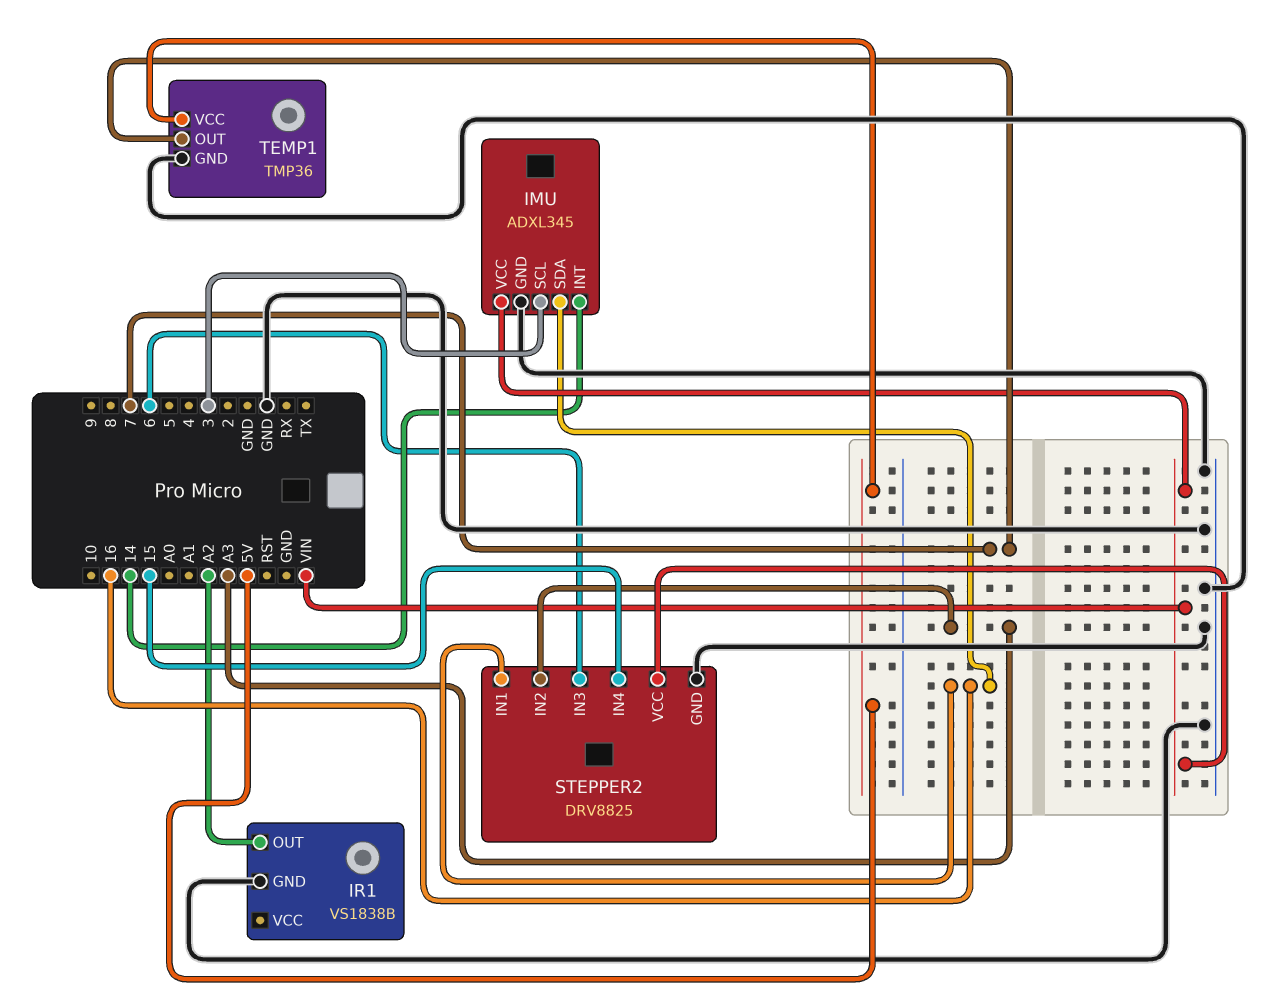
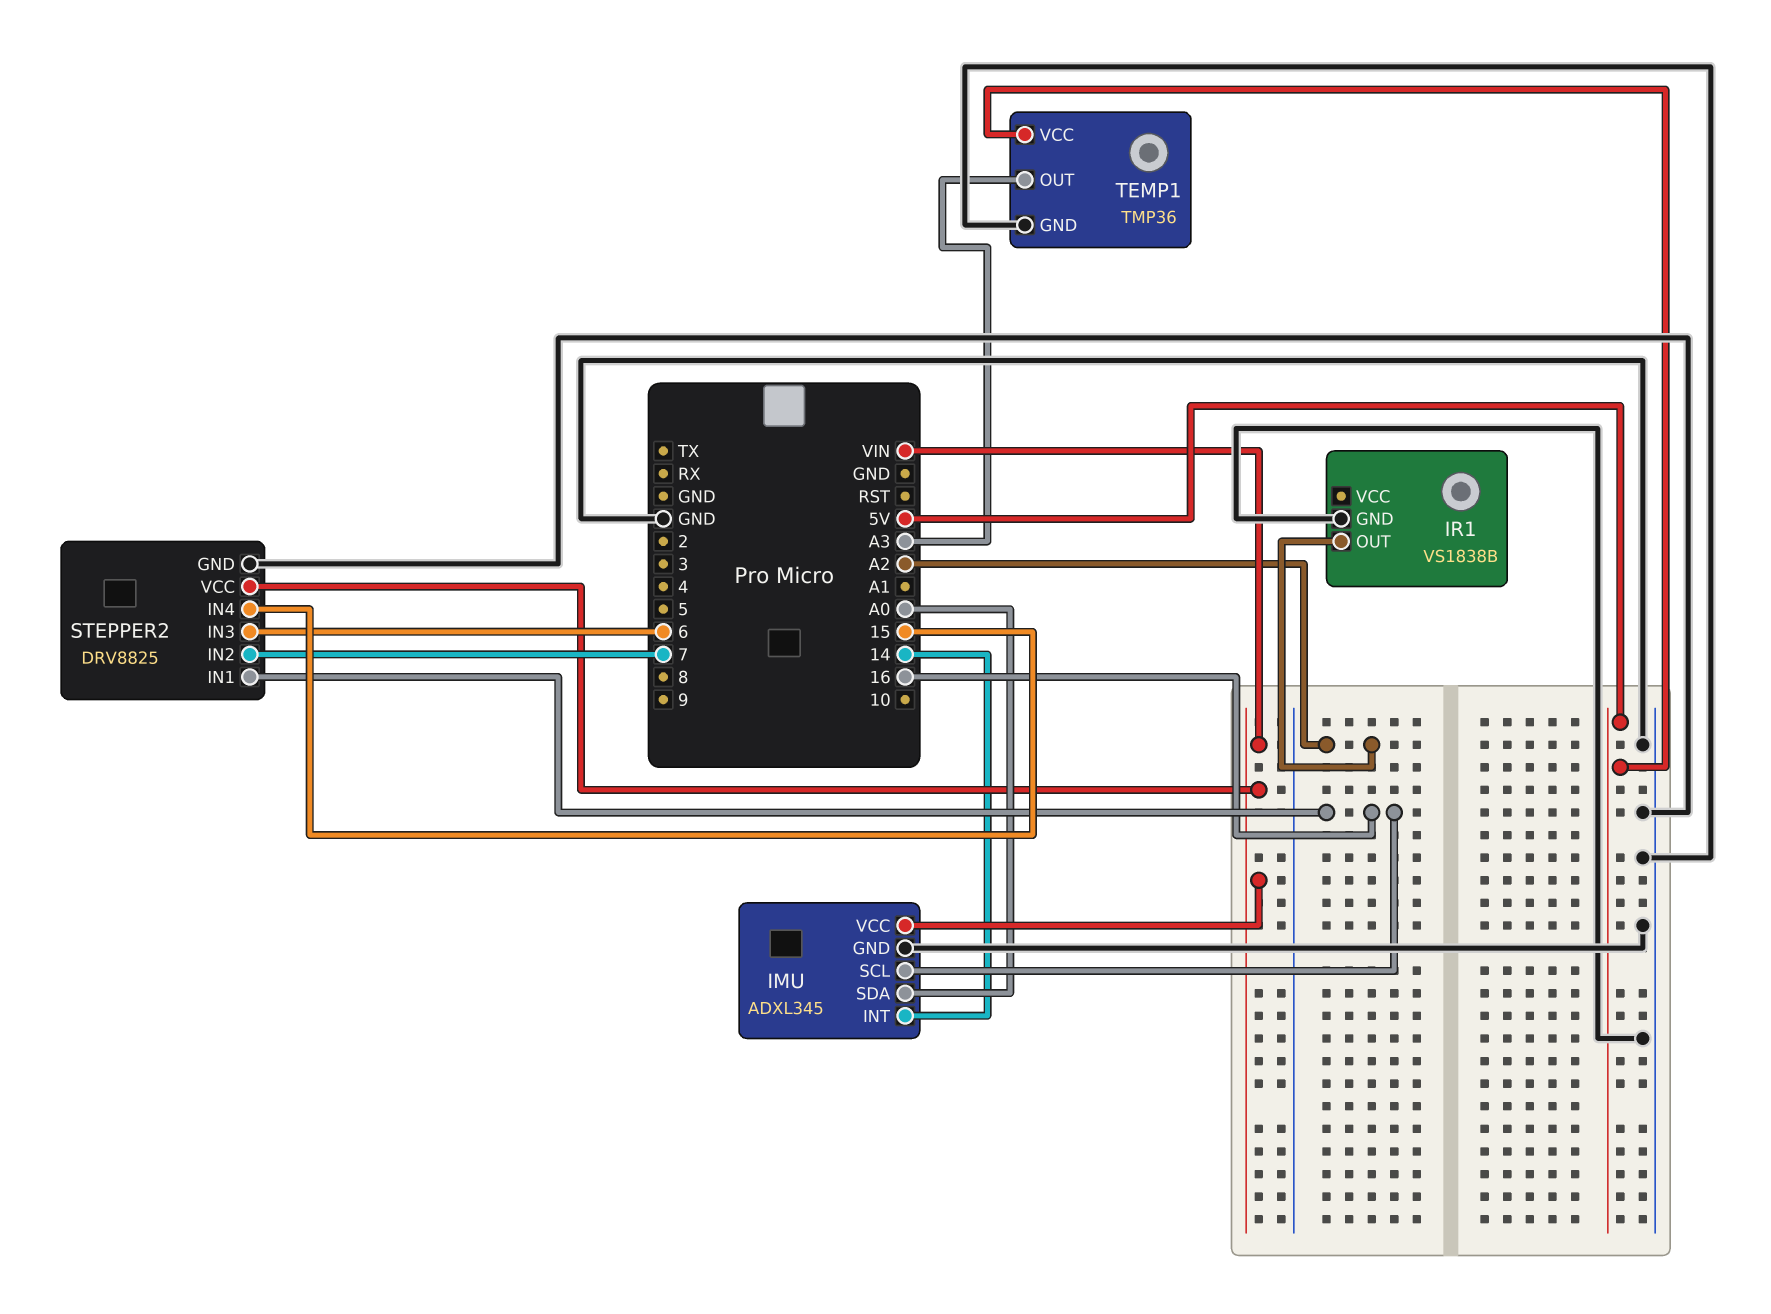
IMU pin SCL: 3 -> 16
IMU pin SDA: 16 -> A0
STEPPER2 pin IN2: A3 -> 7
TEMP1 pin OUT: 7 -> A3

